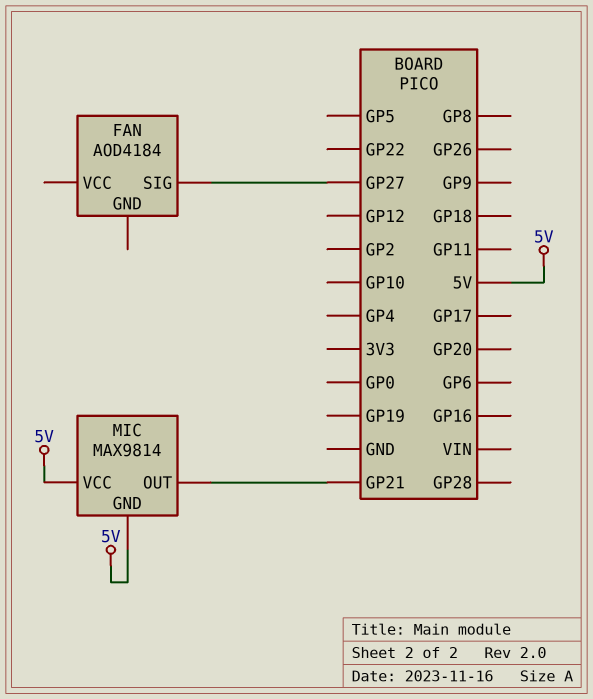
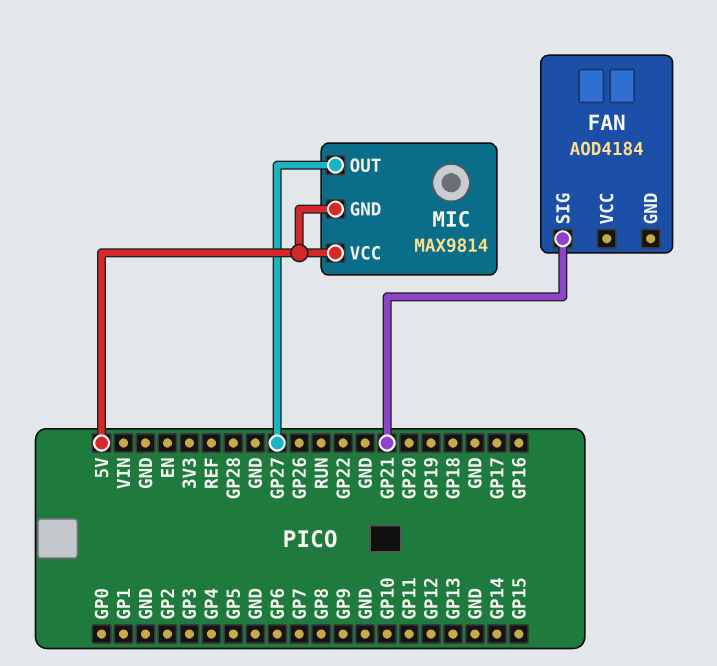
FAN pin SIG: GP27 -> GP21
MIC pin OUT: GP21 -> GP27

